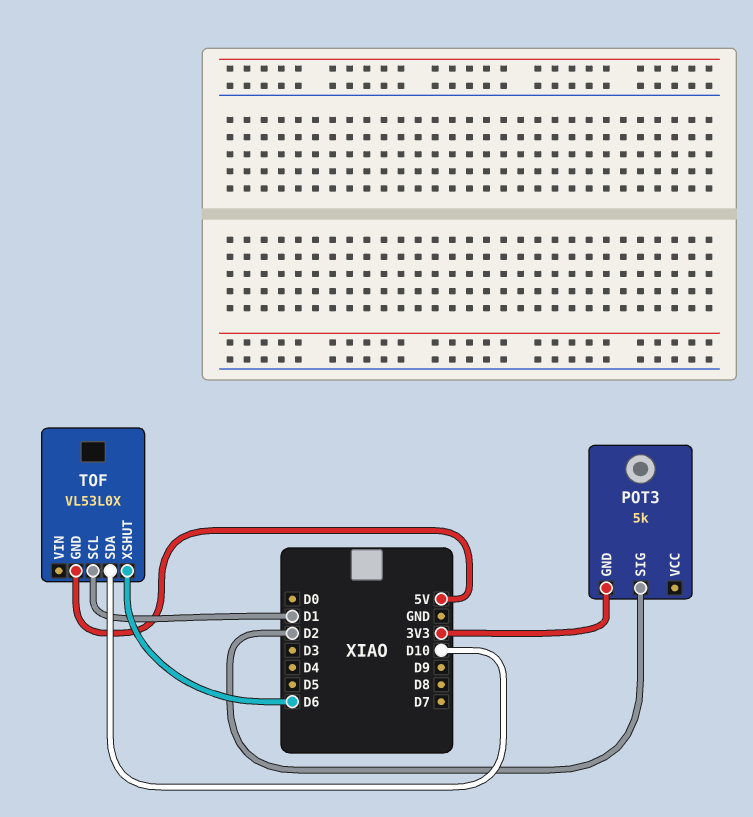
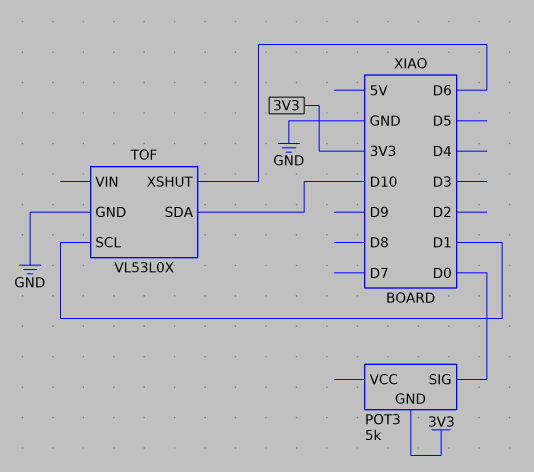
POT3 pin SIG: D2 -> D0
TOF pin GND: 5V -> GND

